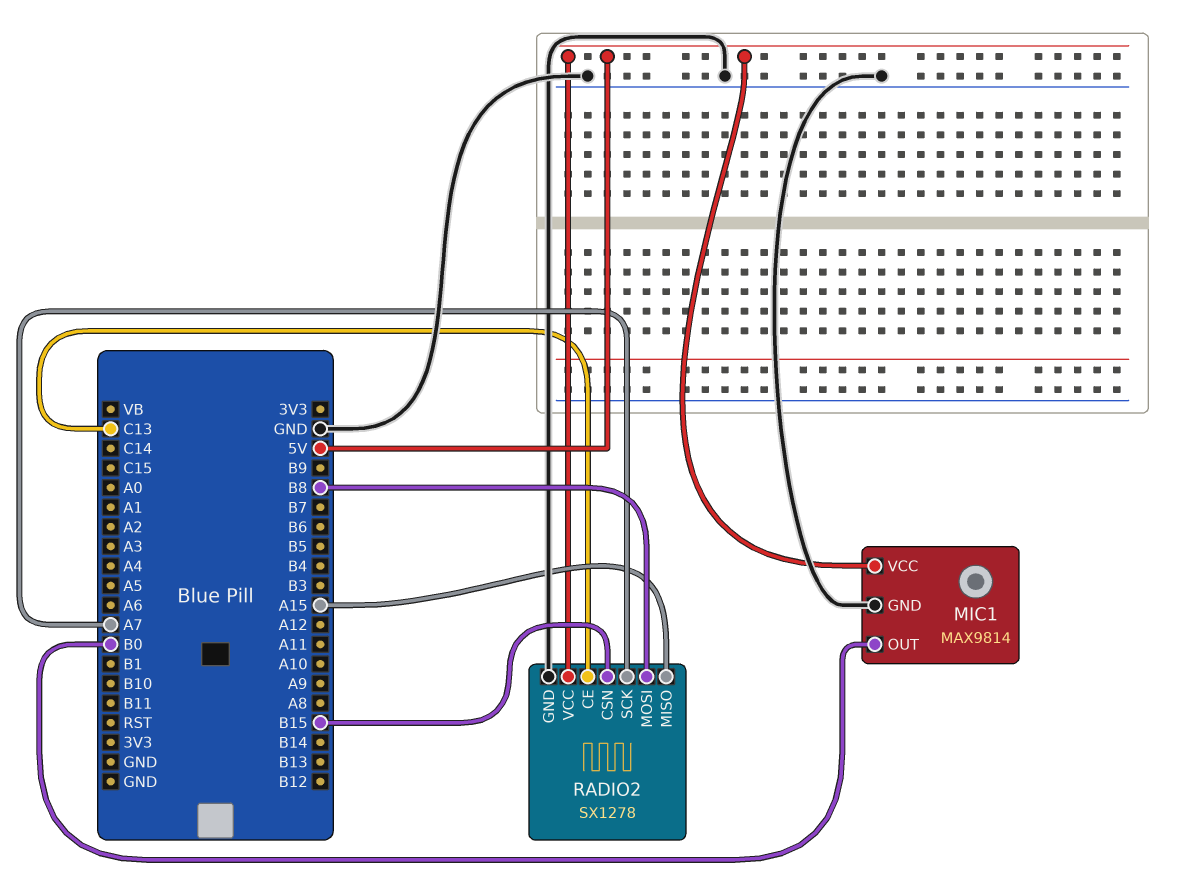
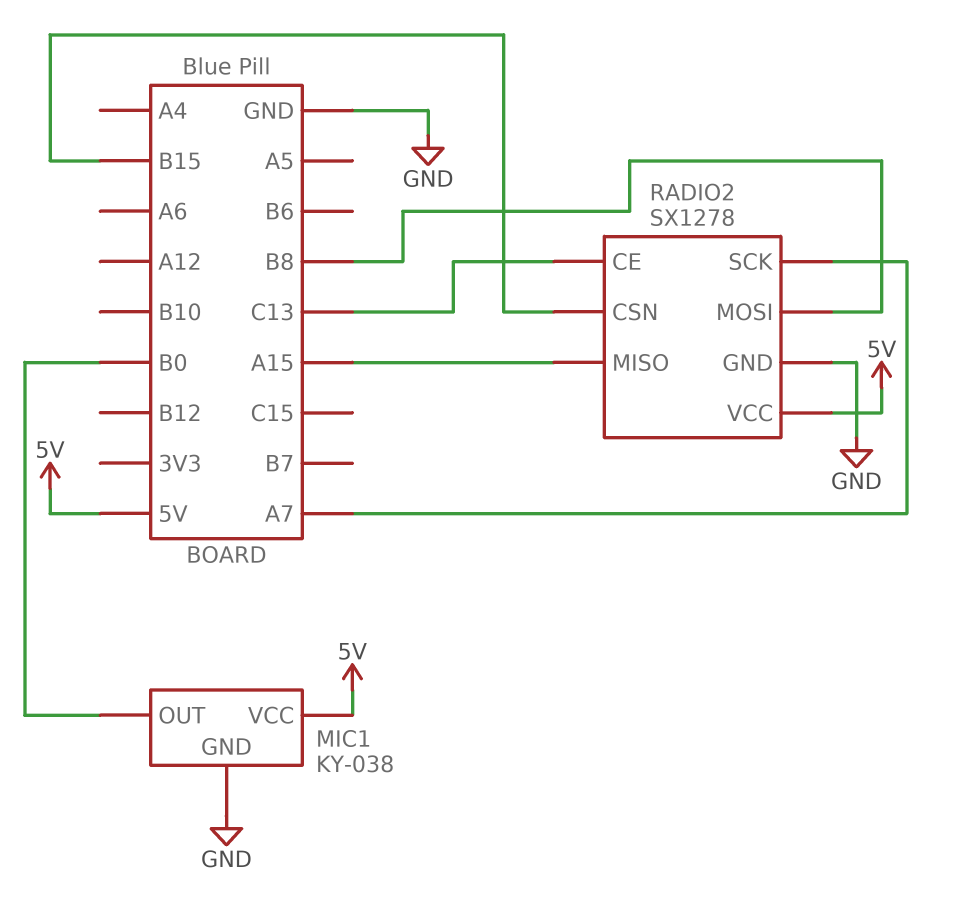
MIC1: MAX9814 -> KY-038

